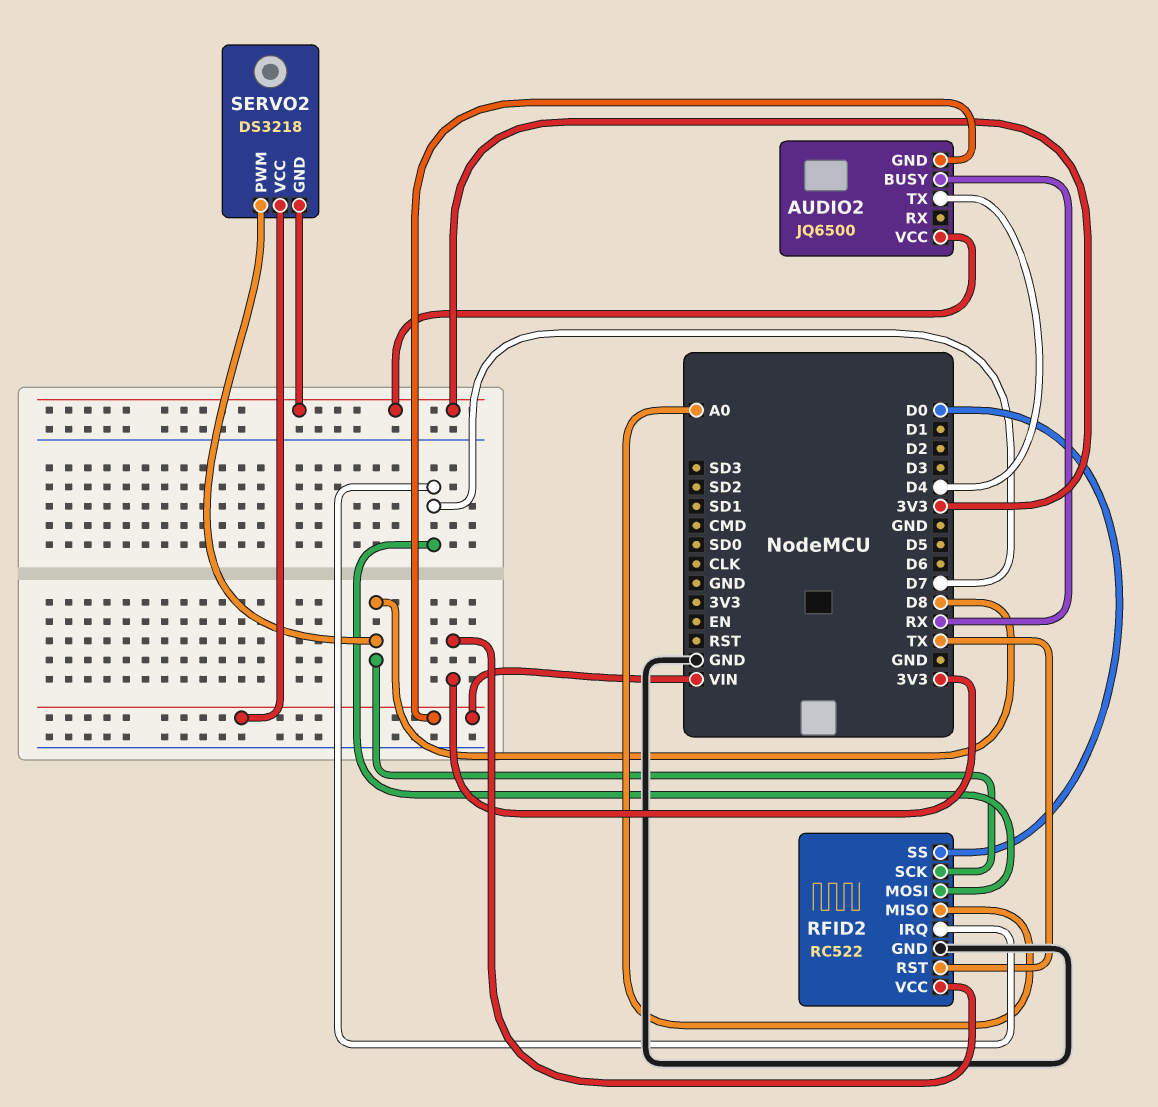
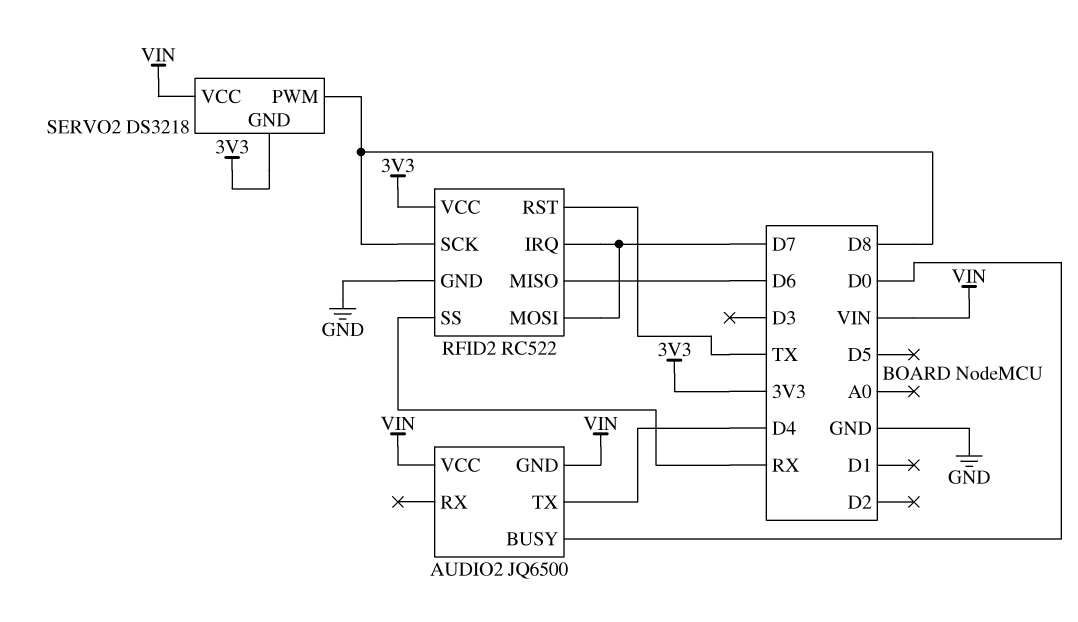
AUDIO2 pin BUSY: RX -> D0
AUDIO2 pin VCC: 3V3 -> VIN
RFID2 pin MISO: A0 -> D6
RFID2 pin SS: D0 -> RX

